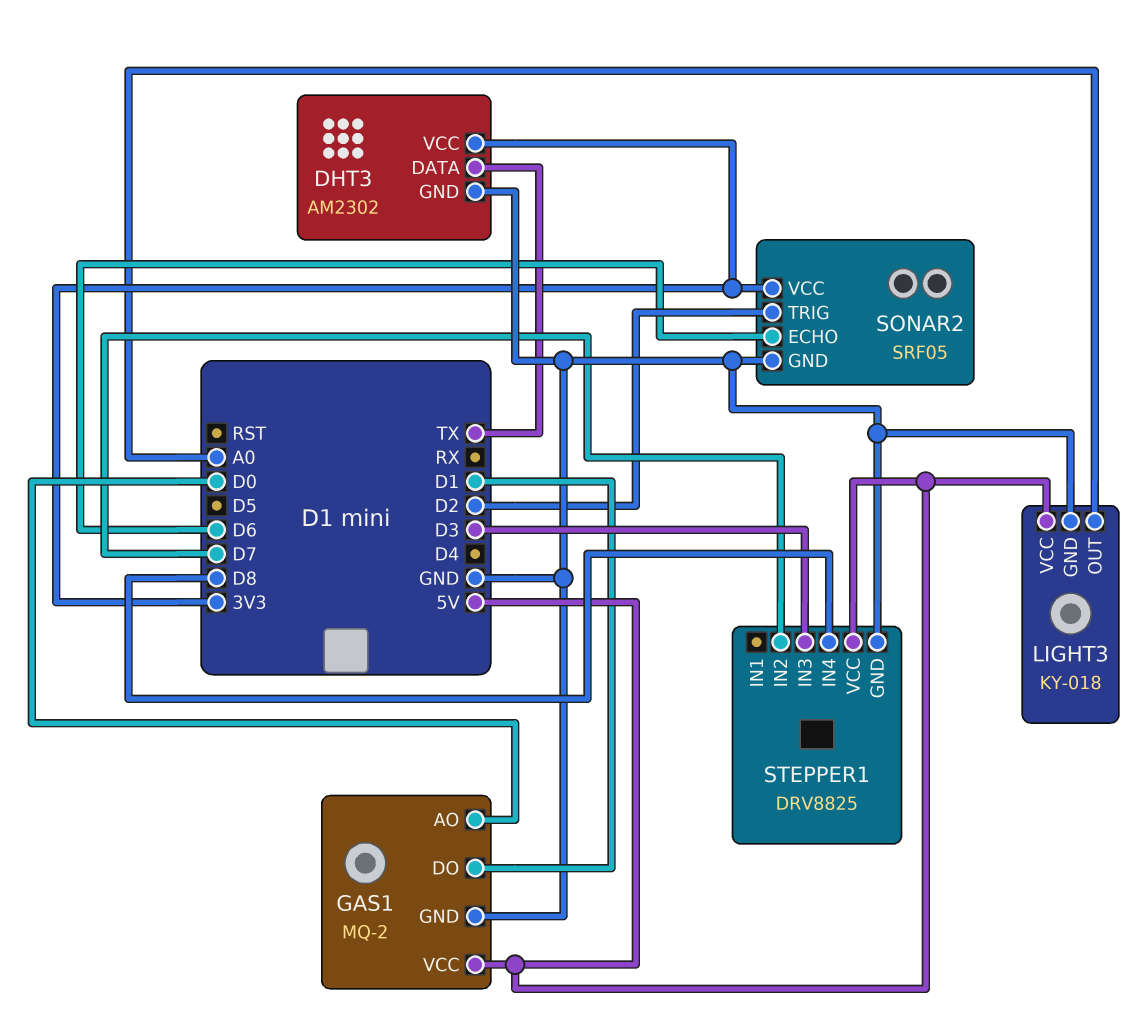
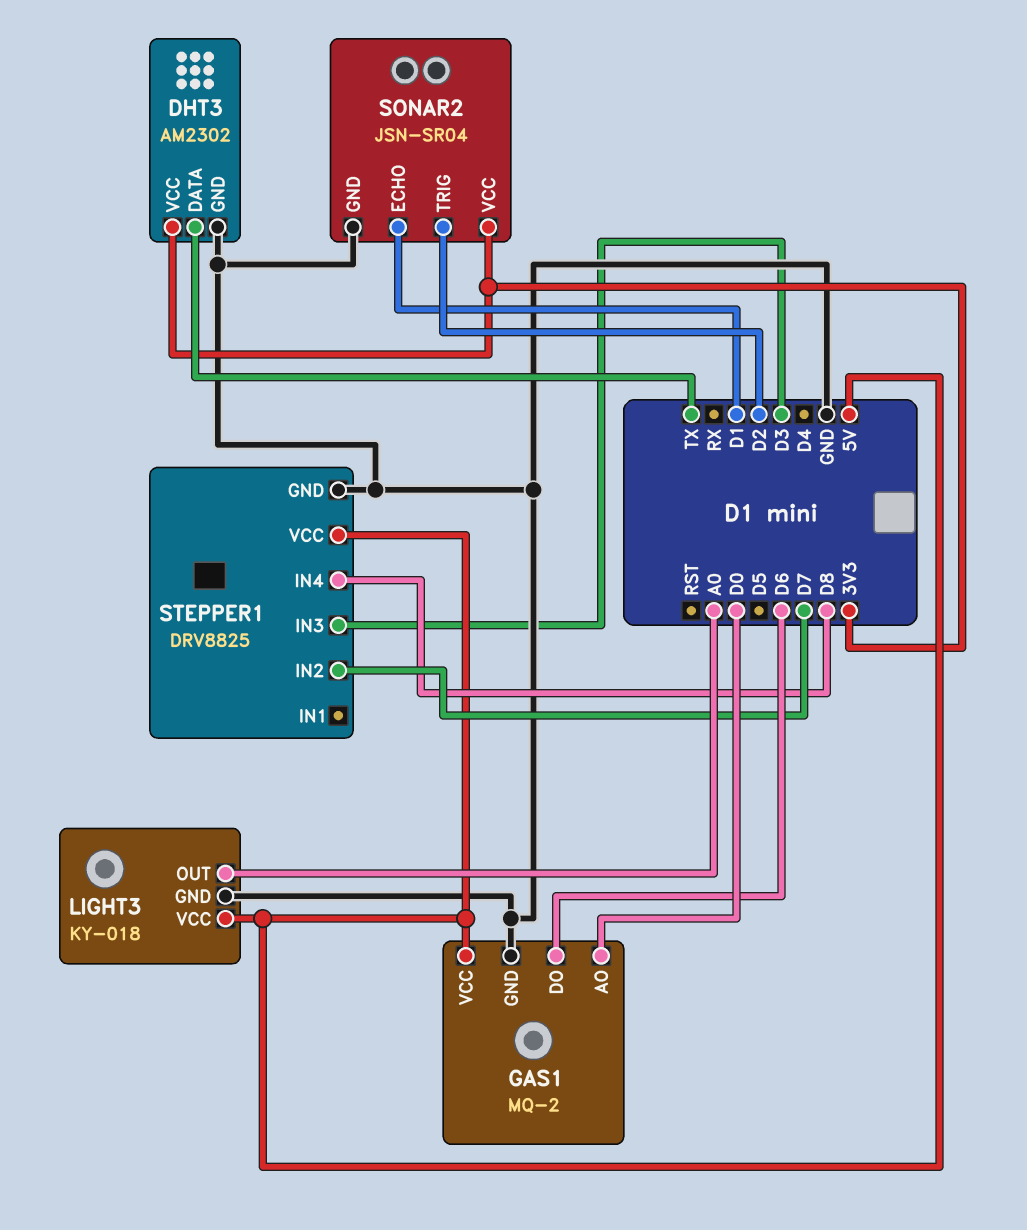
GAS1 pin DO: D1 -> D6
SONAR2: SRF05 -> JSN-SR04
SONAR2 pin ECHO: D6 -> D1

